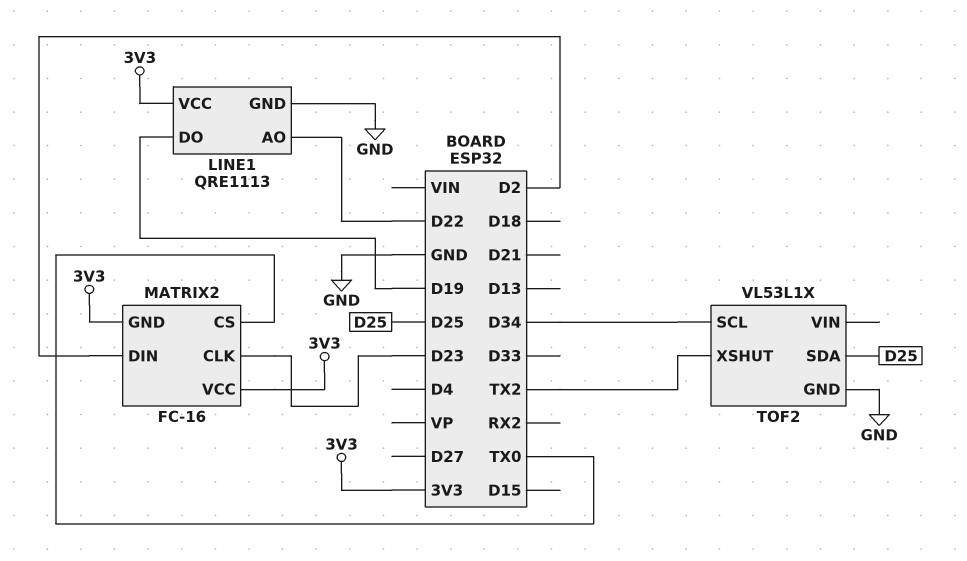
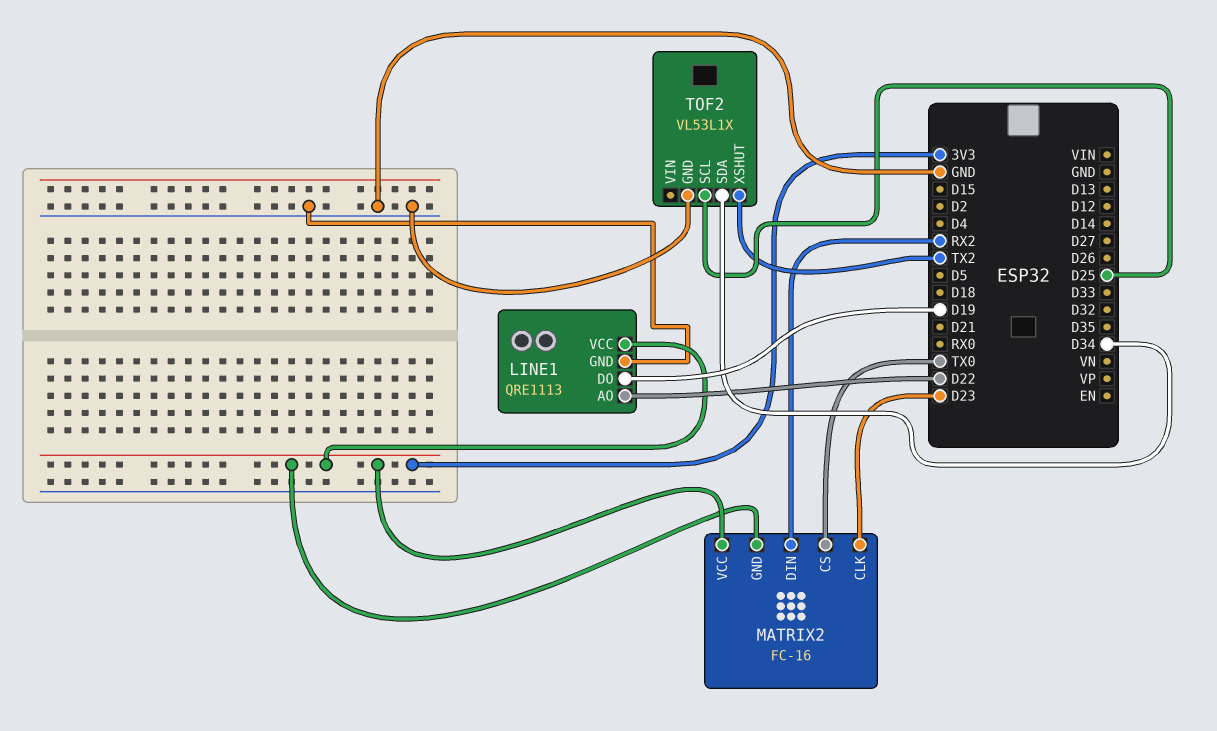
MATRIX2 pin DIN: D2 -> RX2
TOF2 pin SCL: D34 -> D25
TOF2 pin SDA: D25 -> D34

